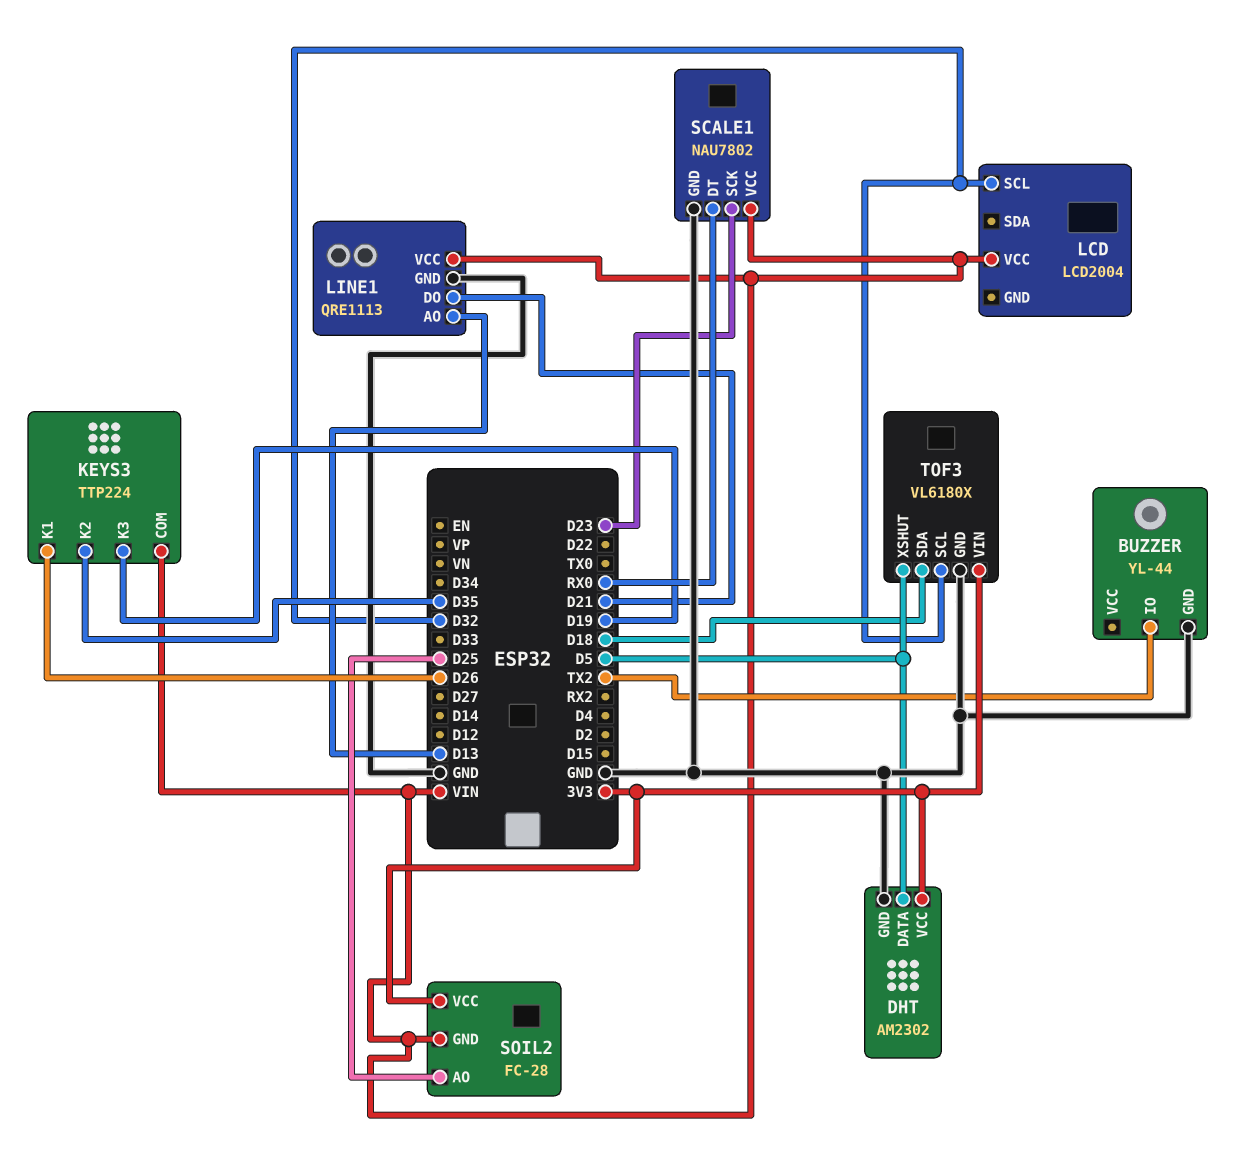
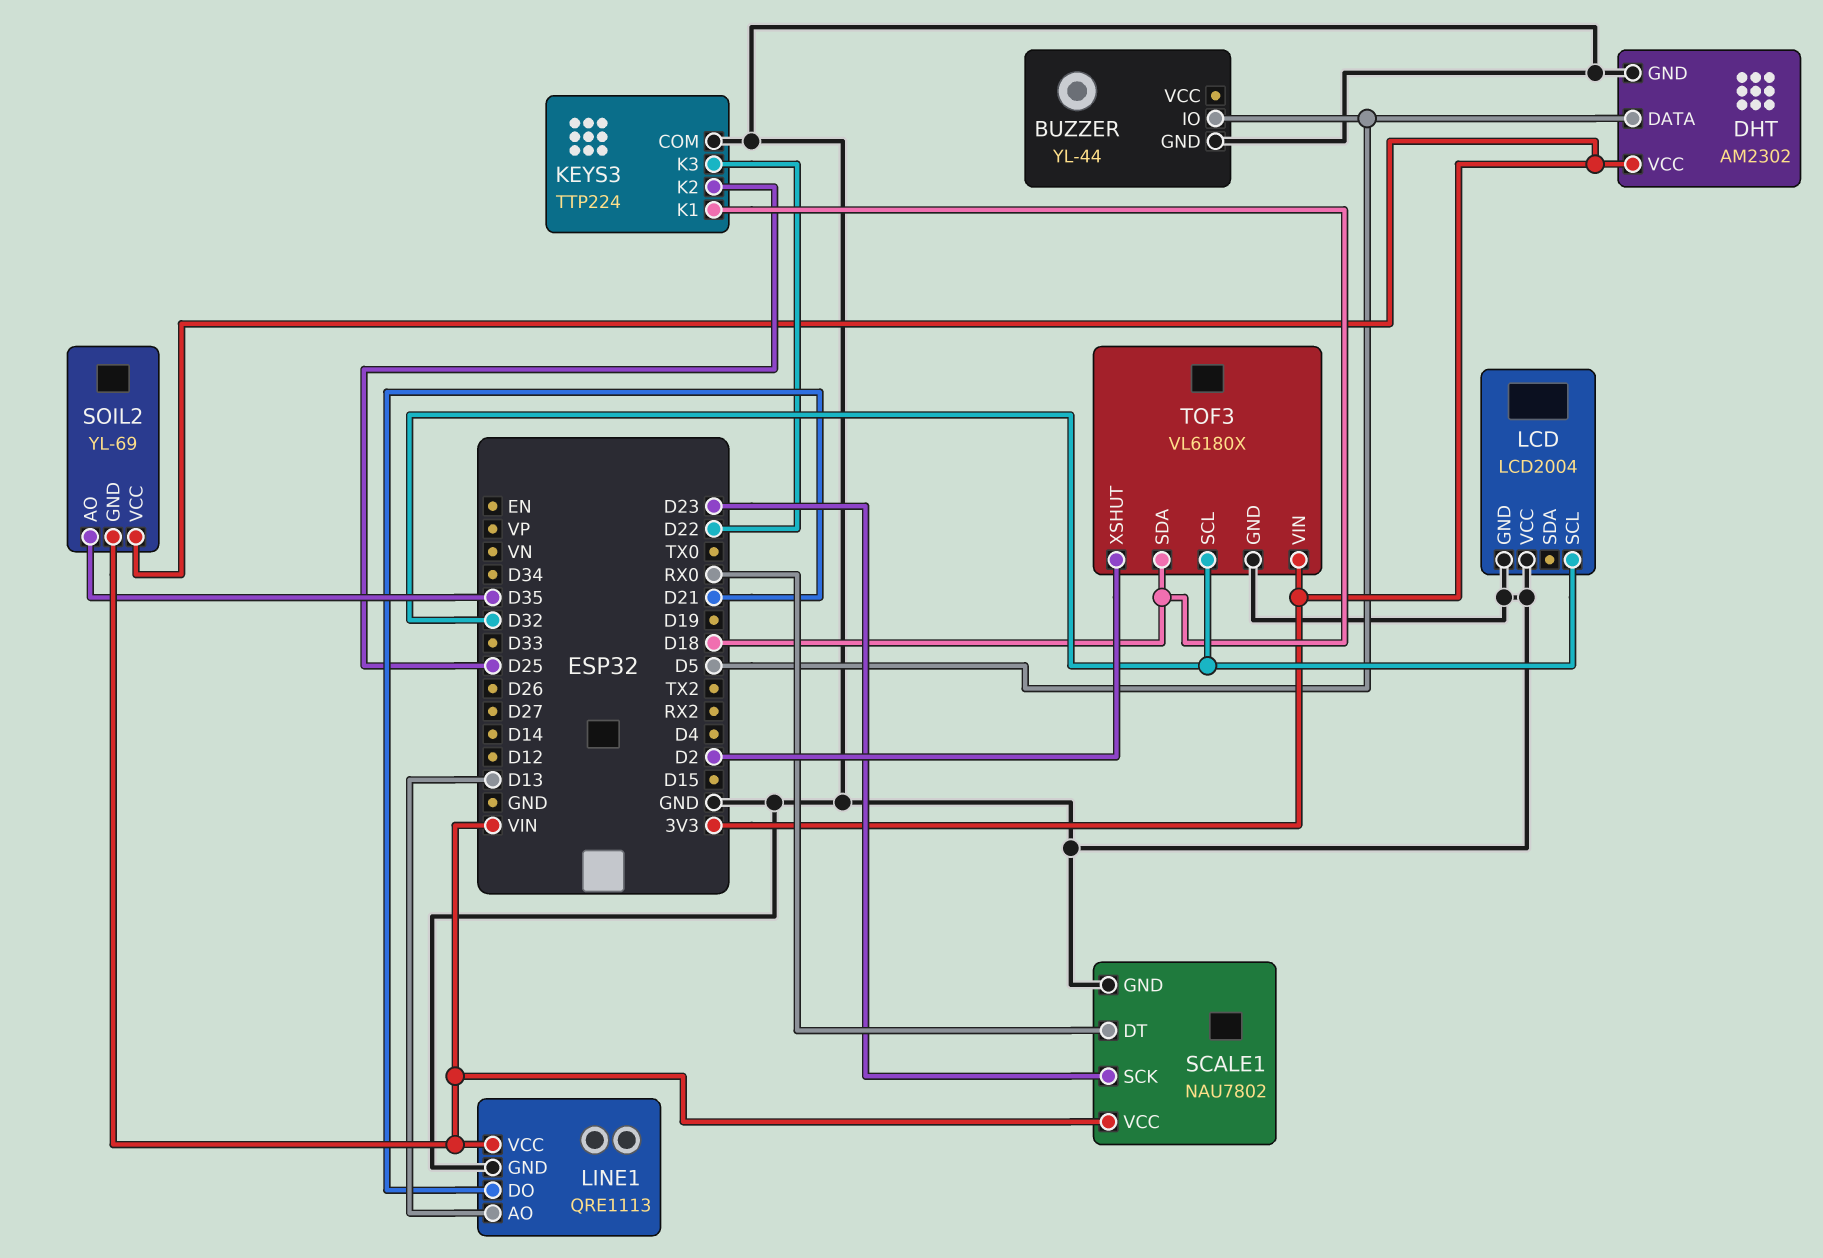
BUZZER pin IO: TX2 -> D5
KEYS3 pin COM: VIN -> GND
KEYS3 pin K1: D26 -> D18
KEYS3 pin K2: D35 -> D25
KEYS3 pin K3: D19 -> D22
LCD pin GND: none -> GND
LCD pin VCC: VIN -> GND
SOIL2: FC-28 -> YL-69
SOIL2 pin AO: D25 -> D35
TOF3 pin XSHUT: D5 -> D2

